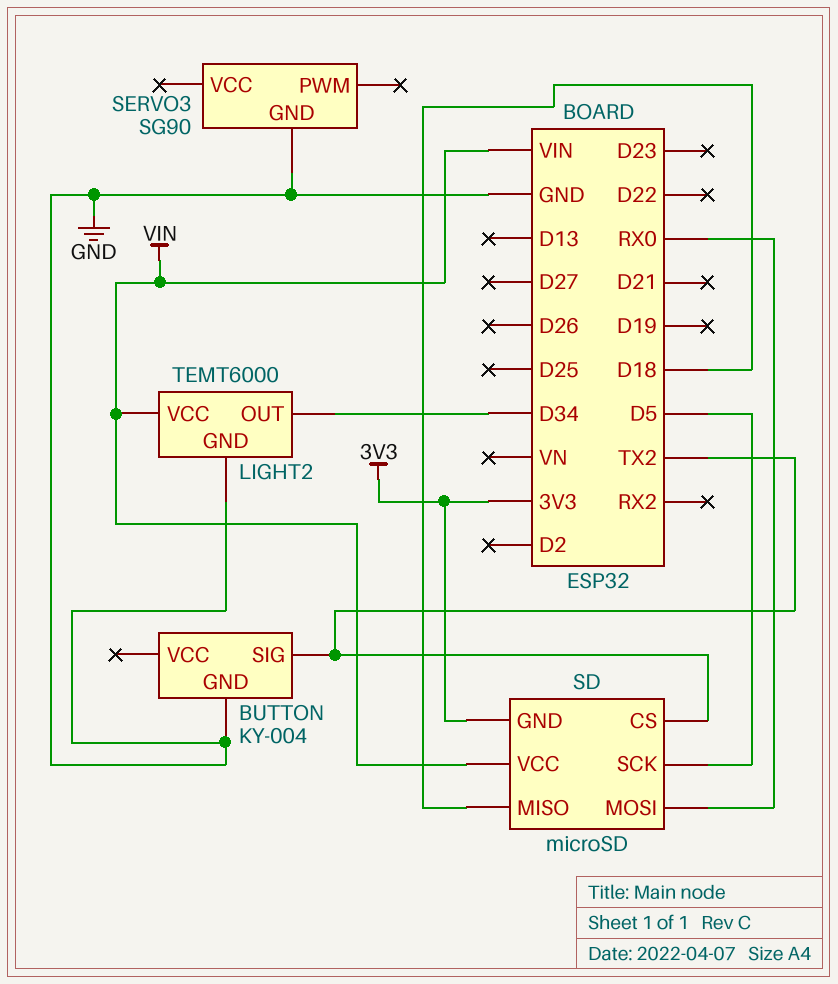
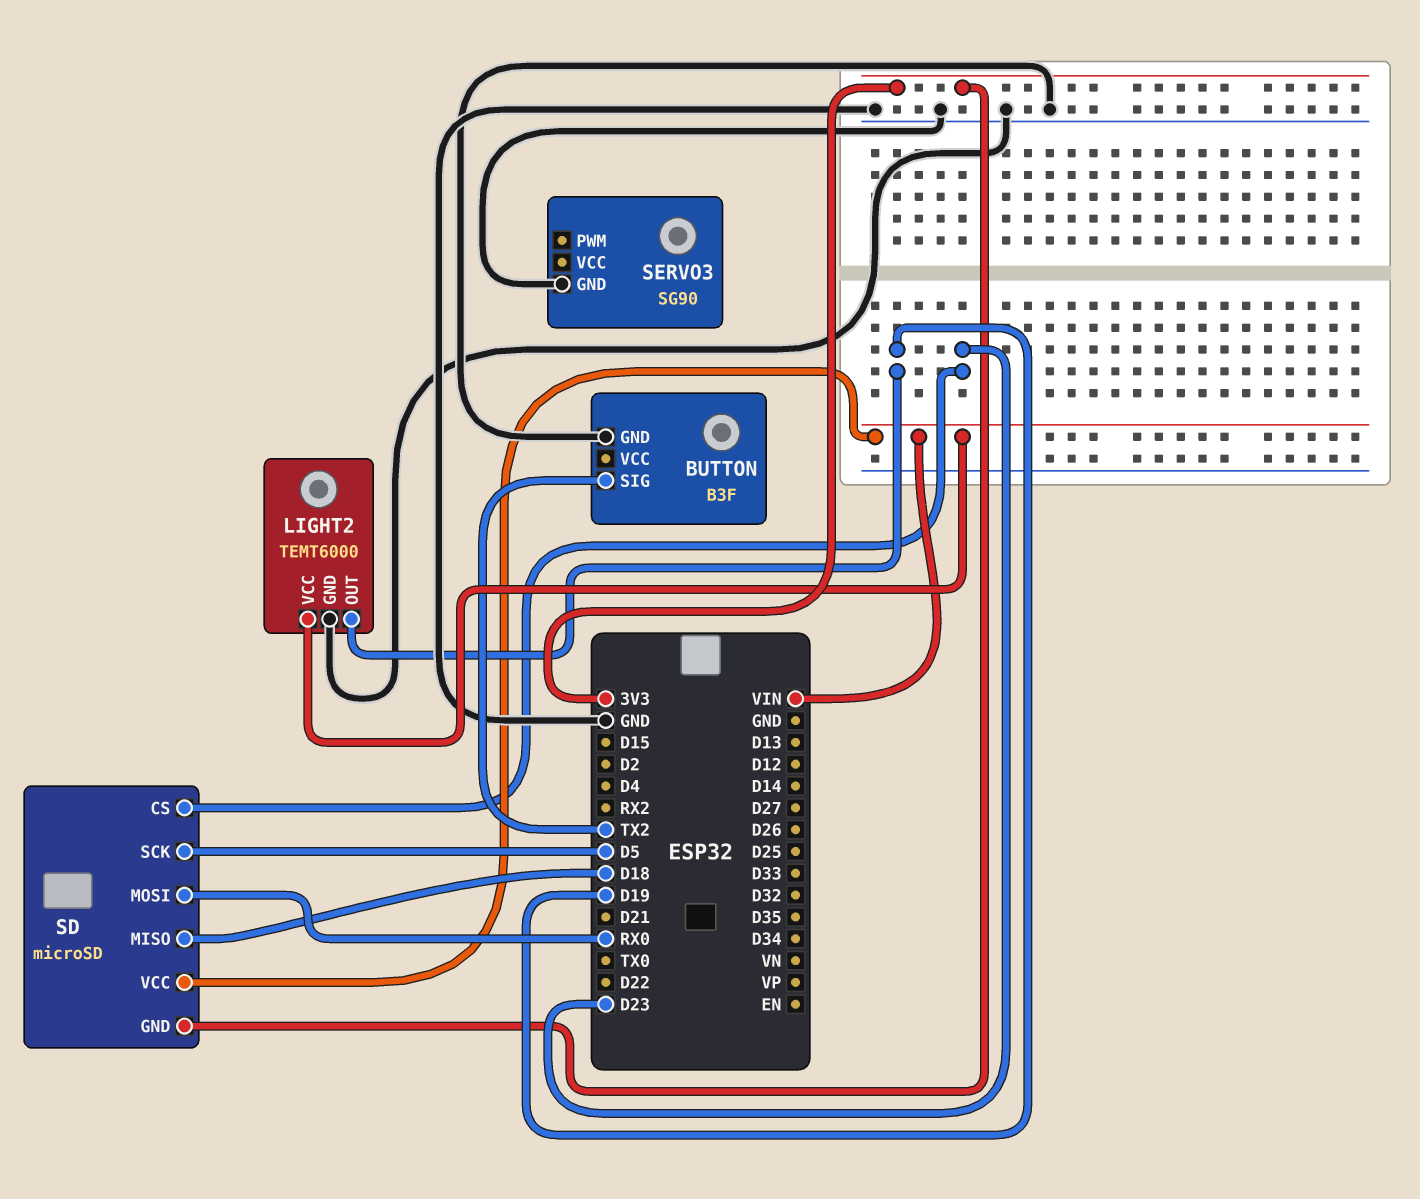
BUTTON: KY-004 -> B3F
LIGHT2 pin OUT: D34 -> D19
SD pin CS: TX2 -> D23

